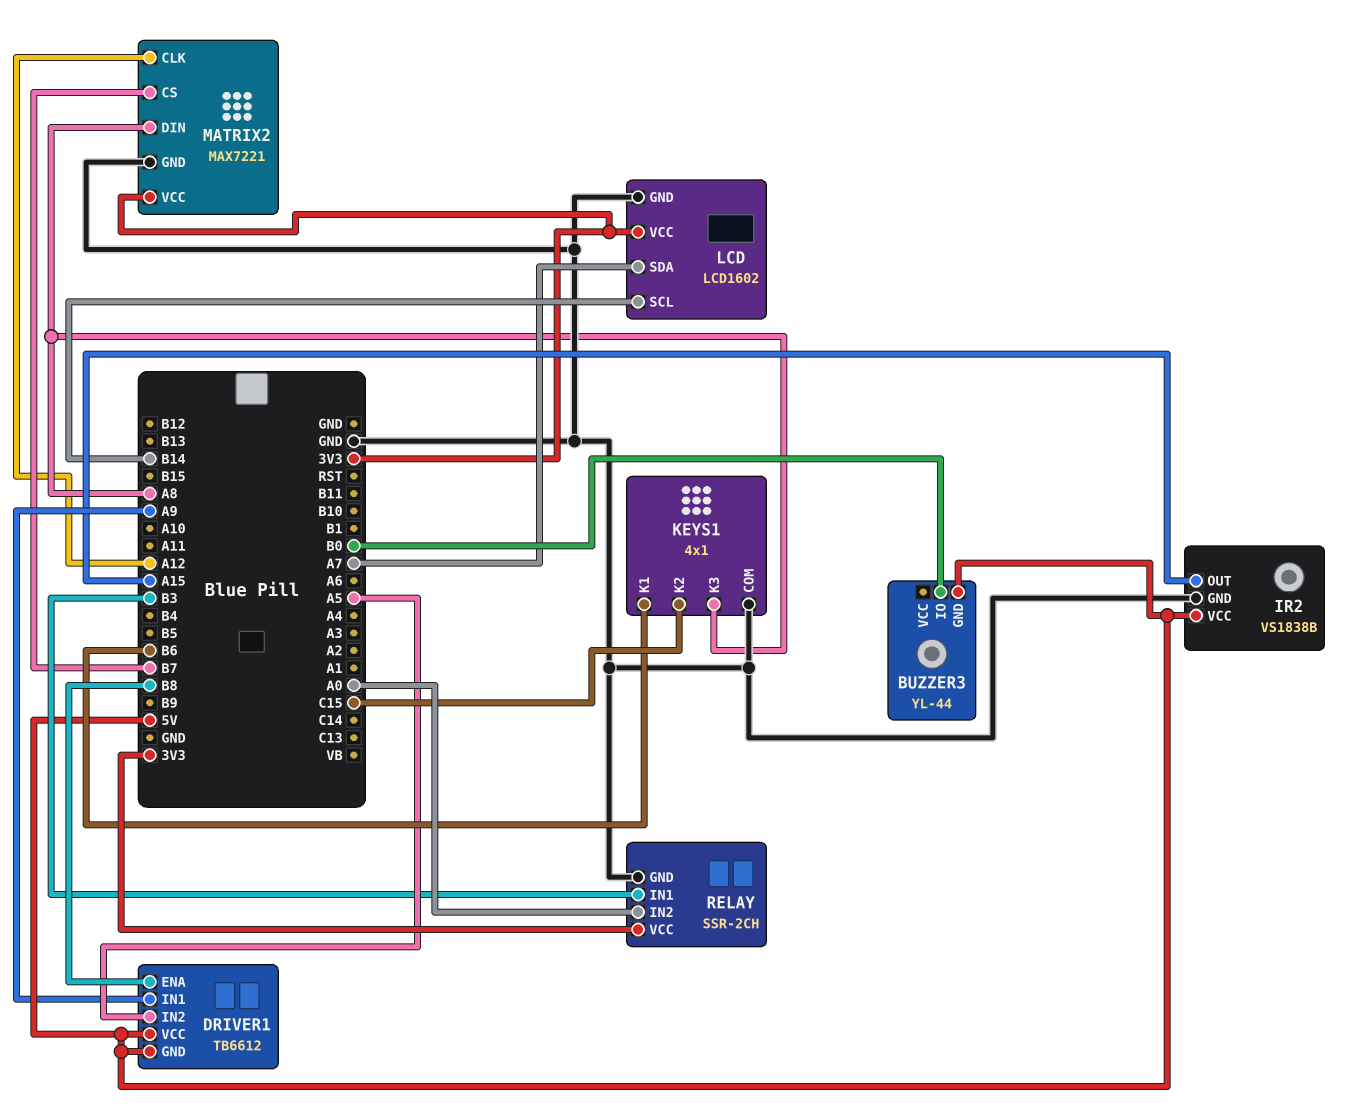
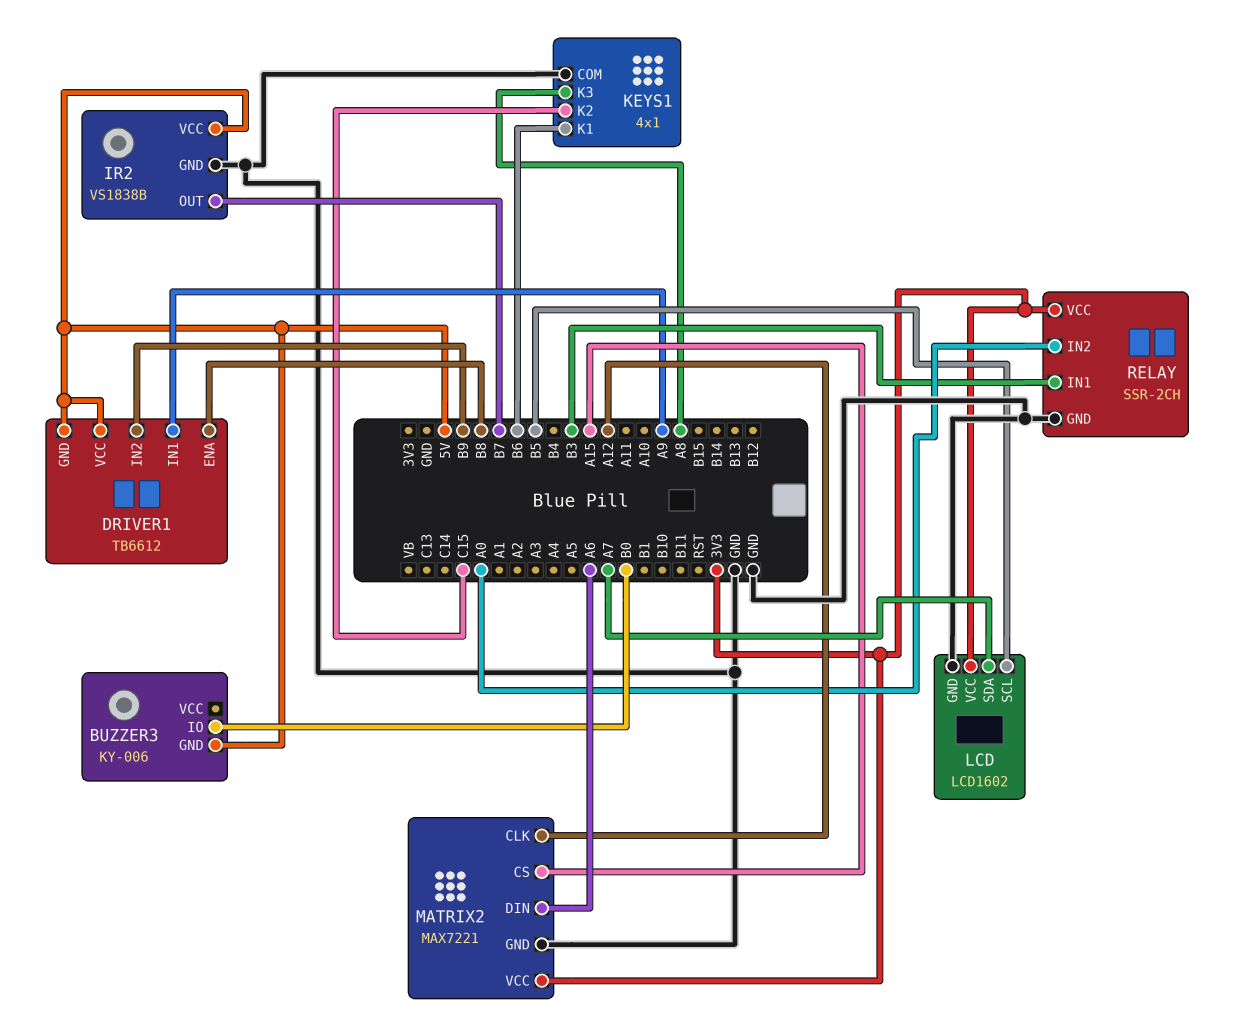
BUZZER3: YL-44 -> KY-006
DRIVER1 pin IN2: A5 -> B9
IR2 pin OUT: A15 -> B7
LCD pin SCL: B14 -> B5
MATRIX2 pin CS: B7 -> A15
MATRIX2 pin DIN: A8 -> A6

